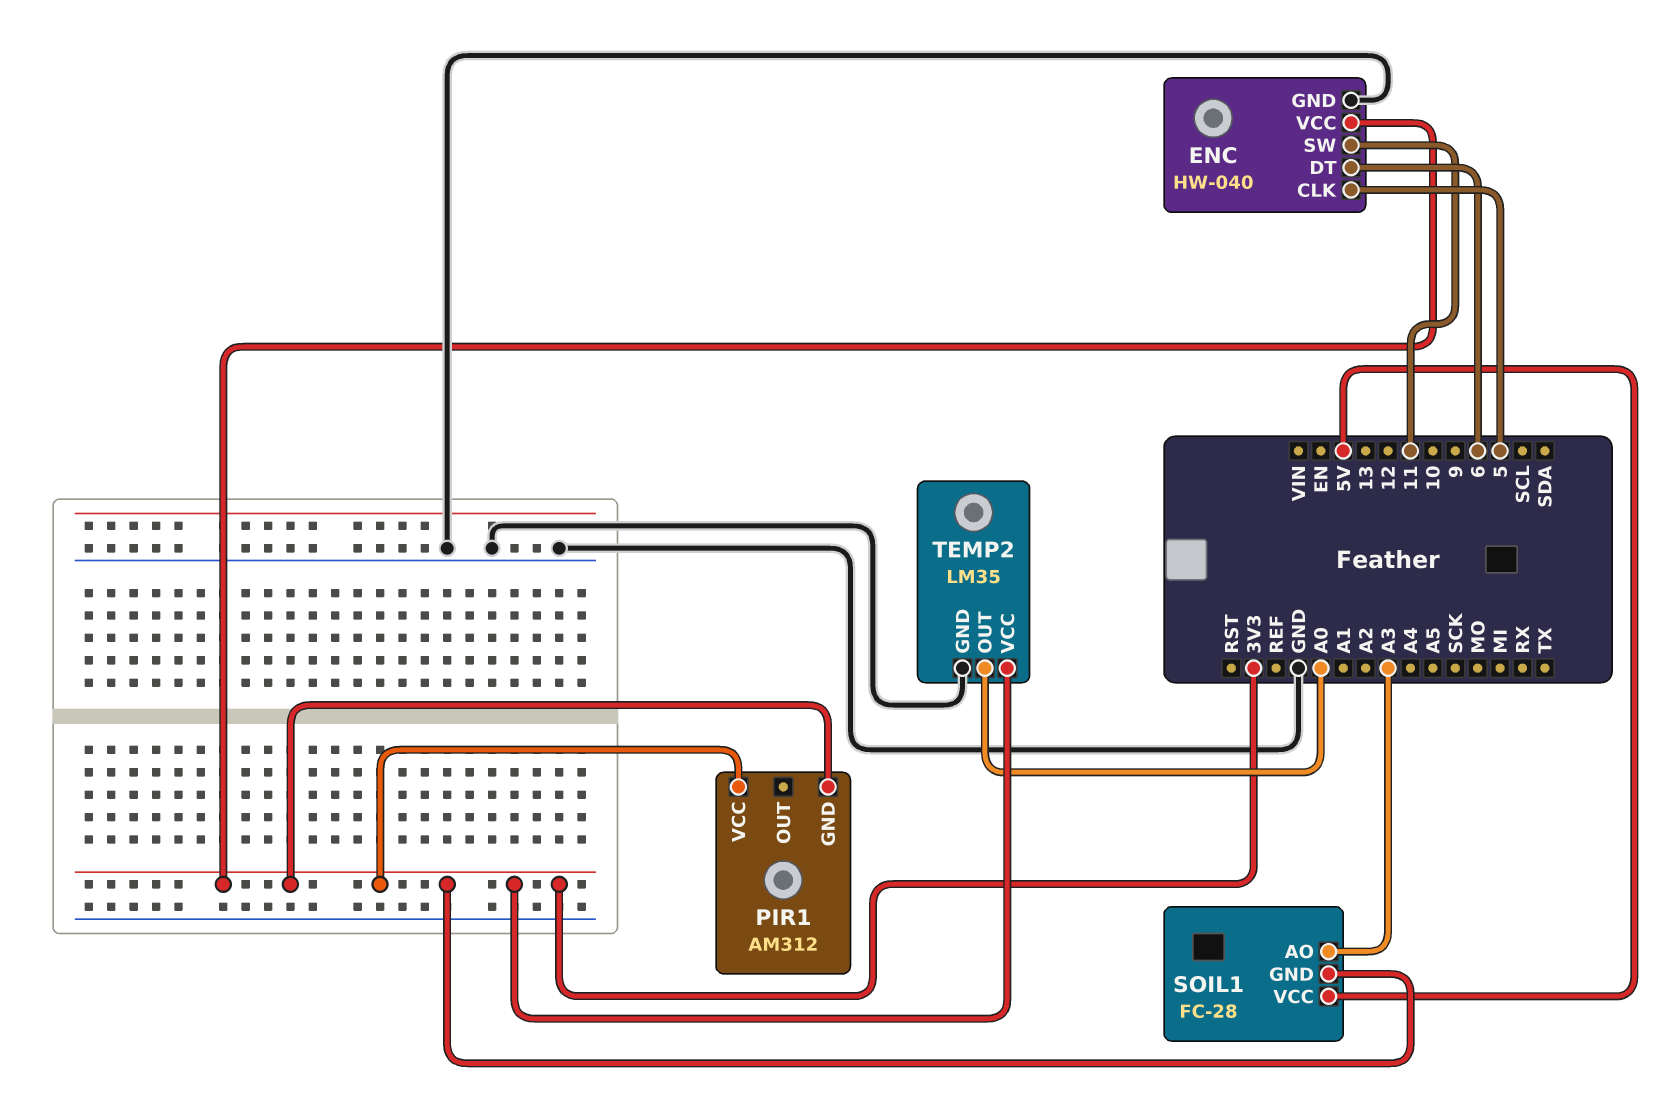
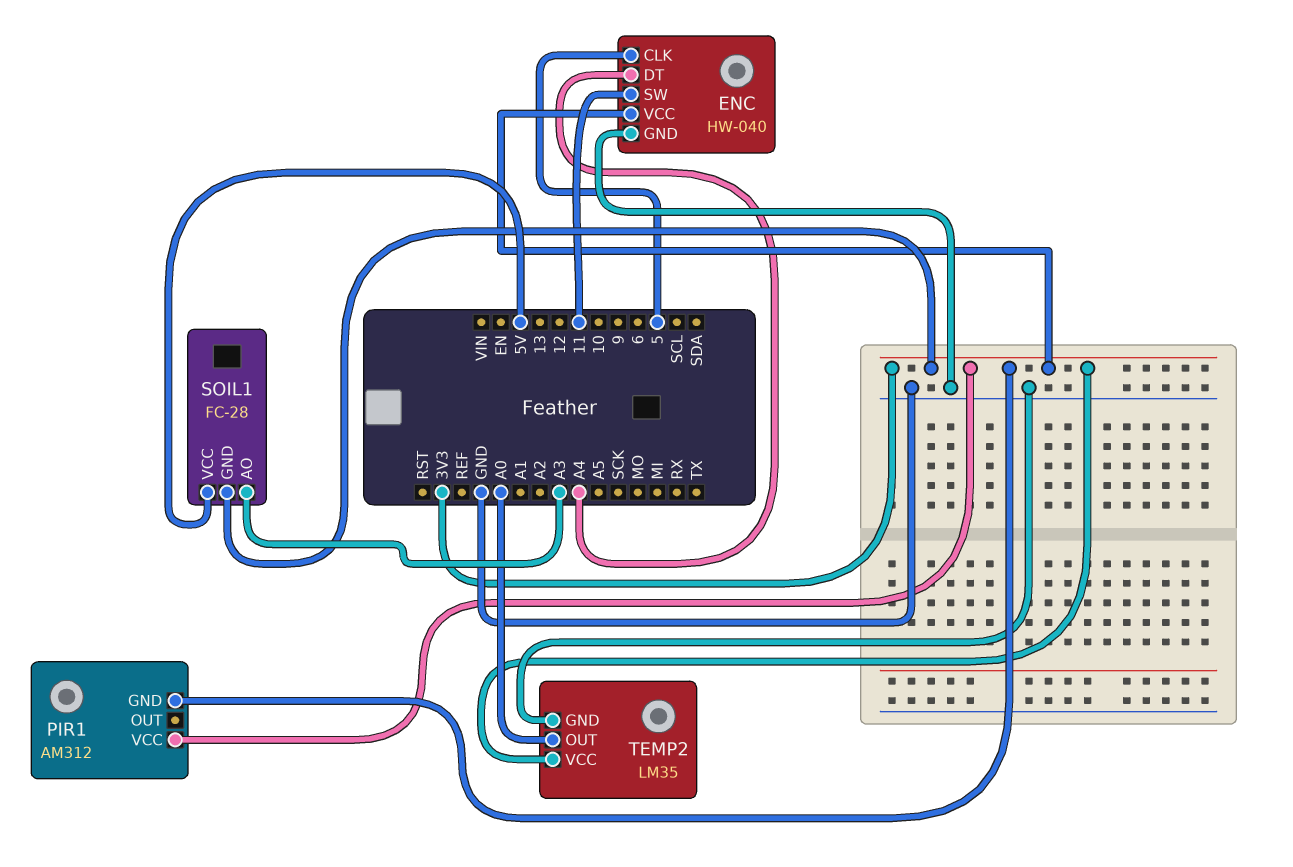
ENC pin DT: 6 -> A4

